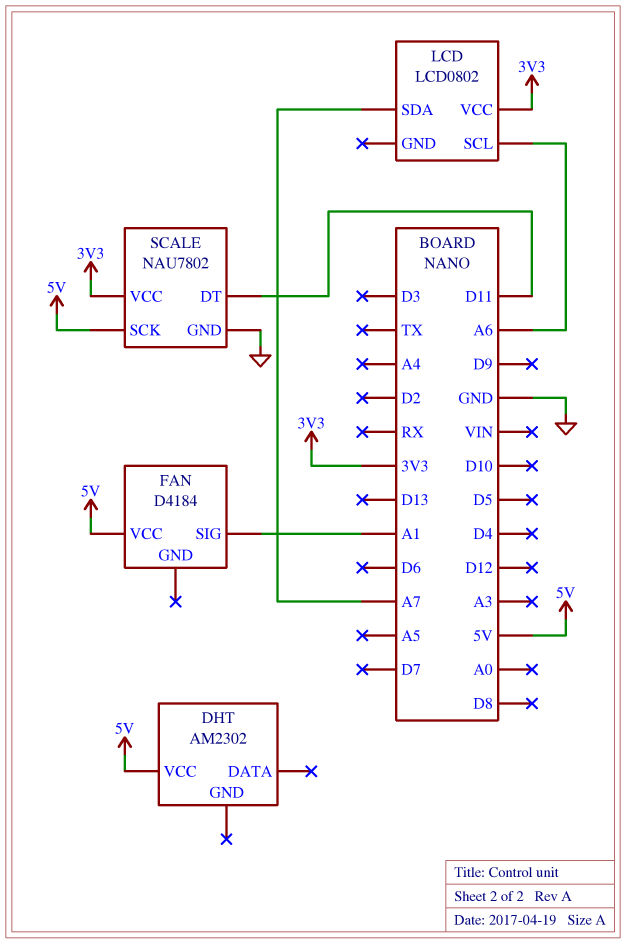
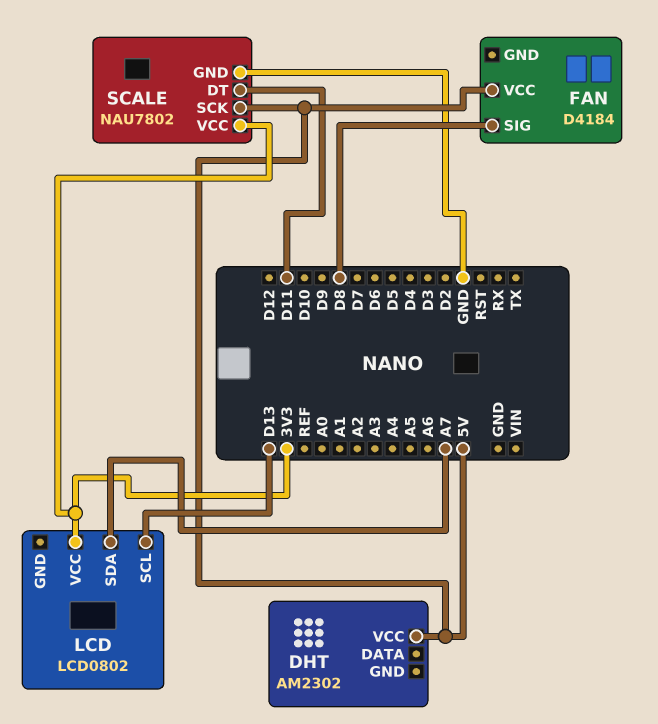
FAN pin SIG: A1 -> D8
LCD pin SCL: A6 -> D13

